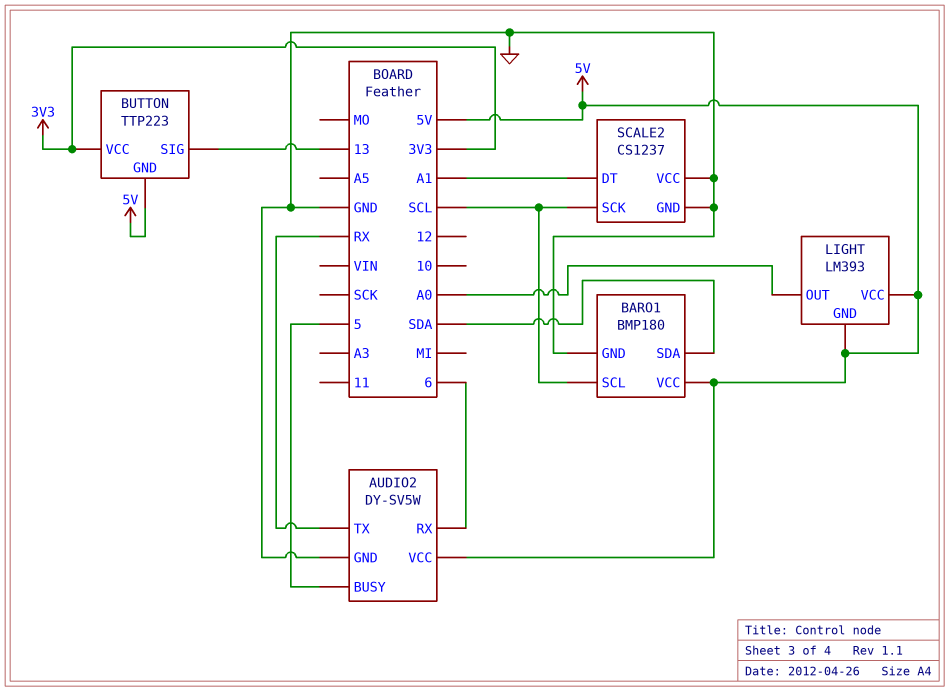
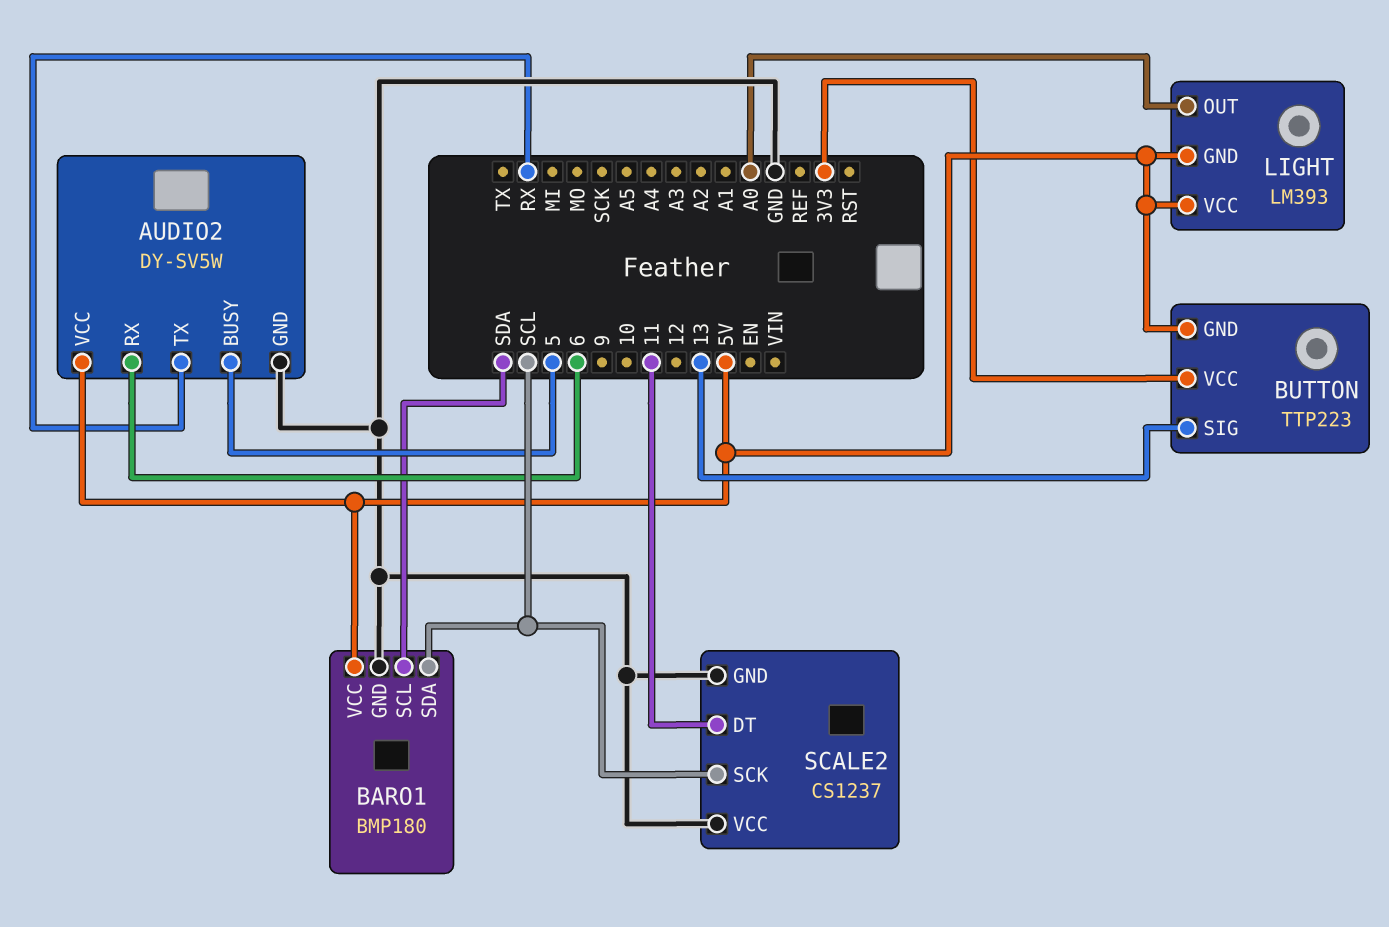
BARO1 pin SCL: SCL -> SDA
BARO1 pin SDA: SDA -> SCL
SCALE2 pin DT: A1 -> 11

